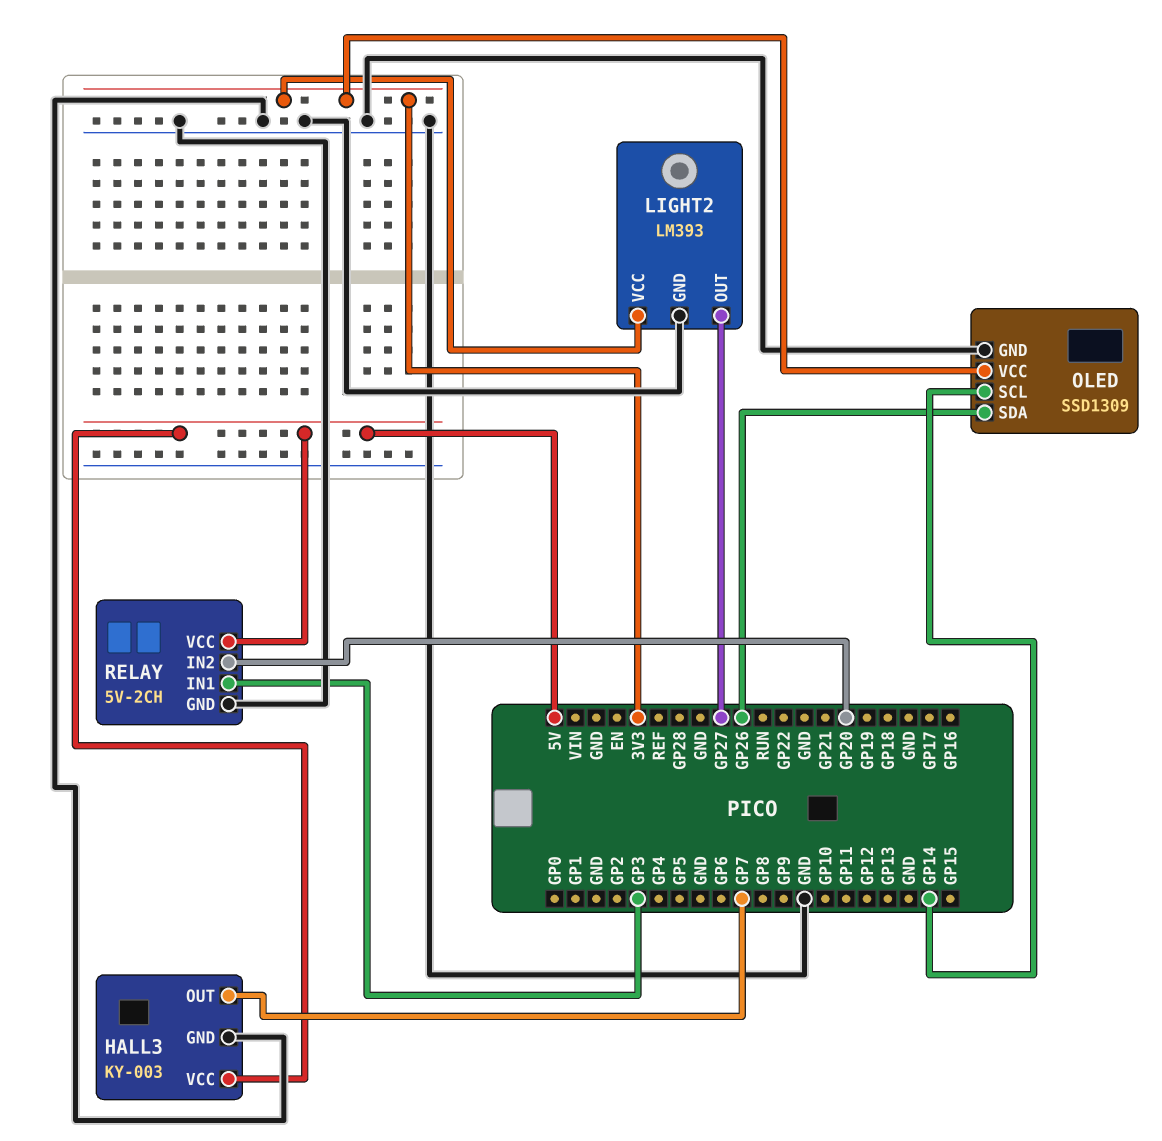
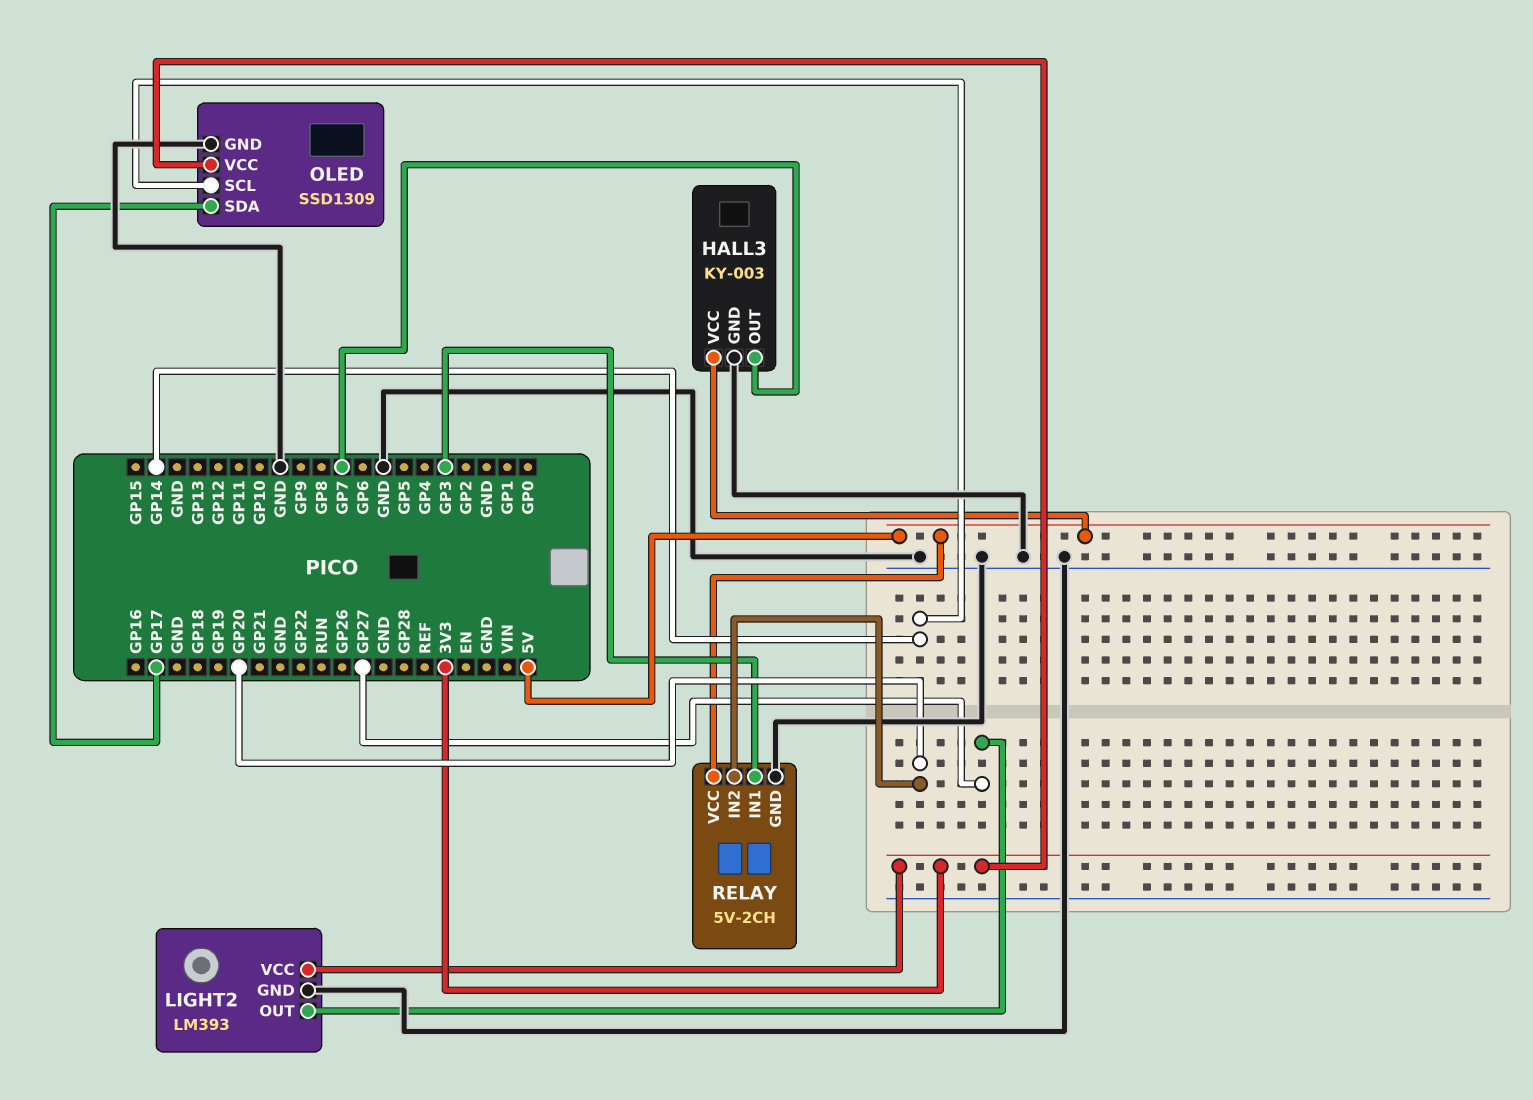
OLED pin SDA: GP26 -> GP17

